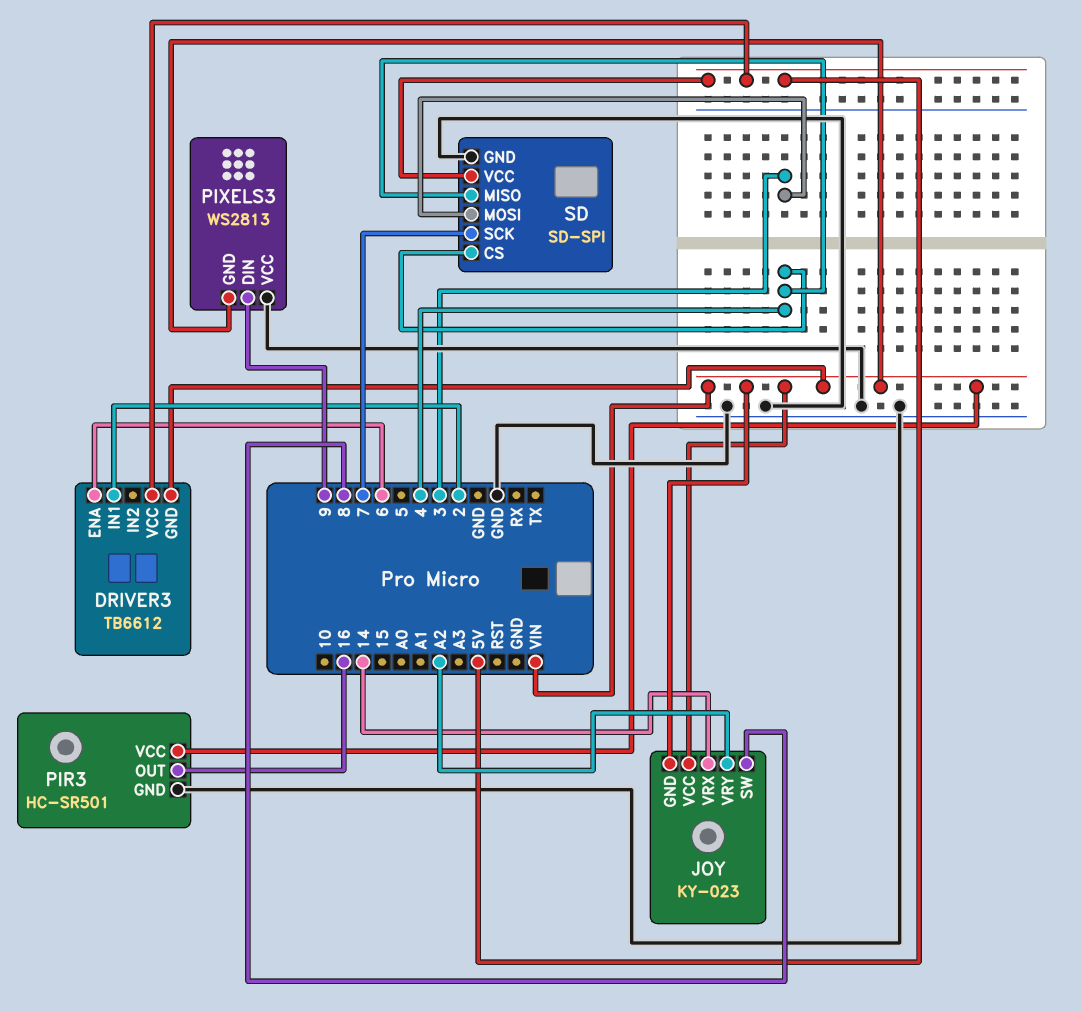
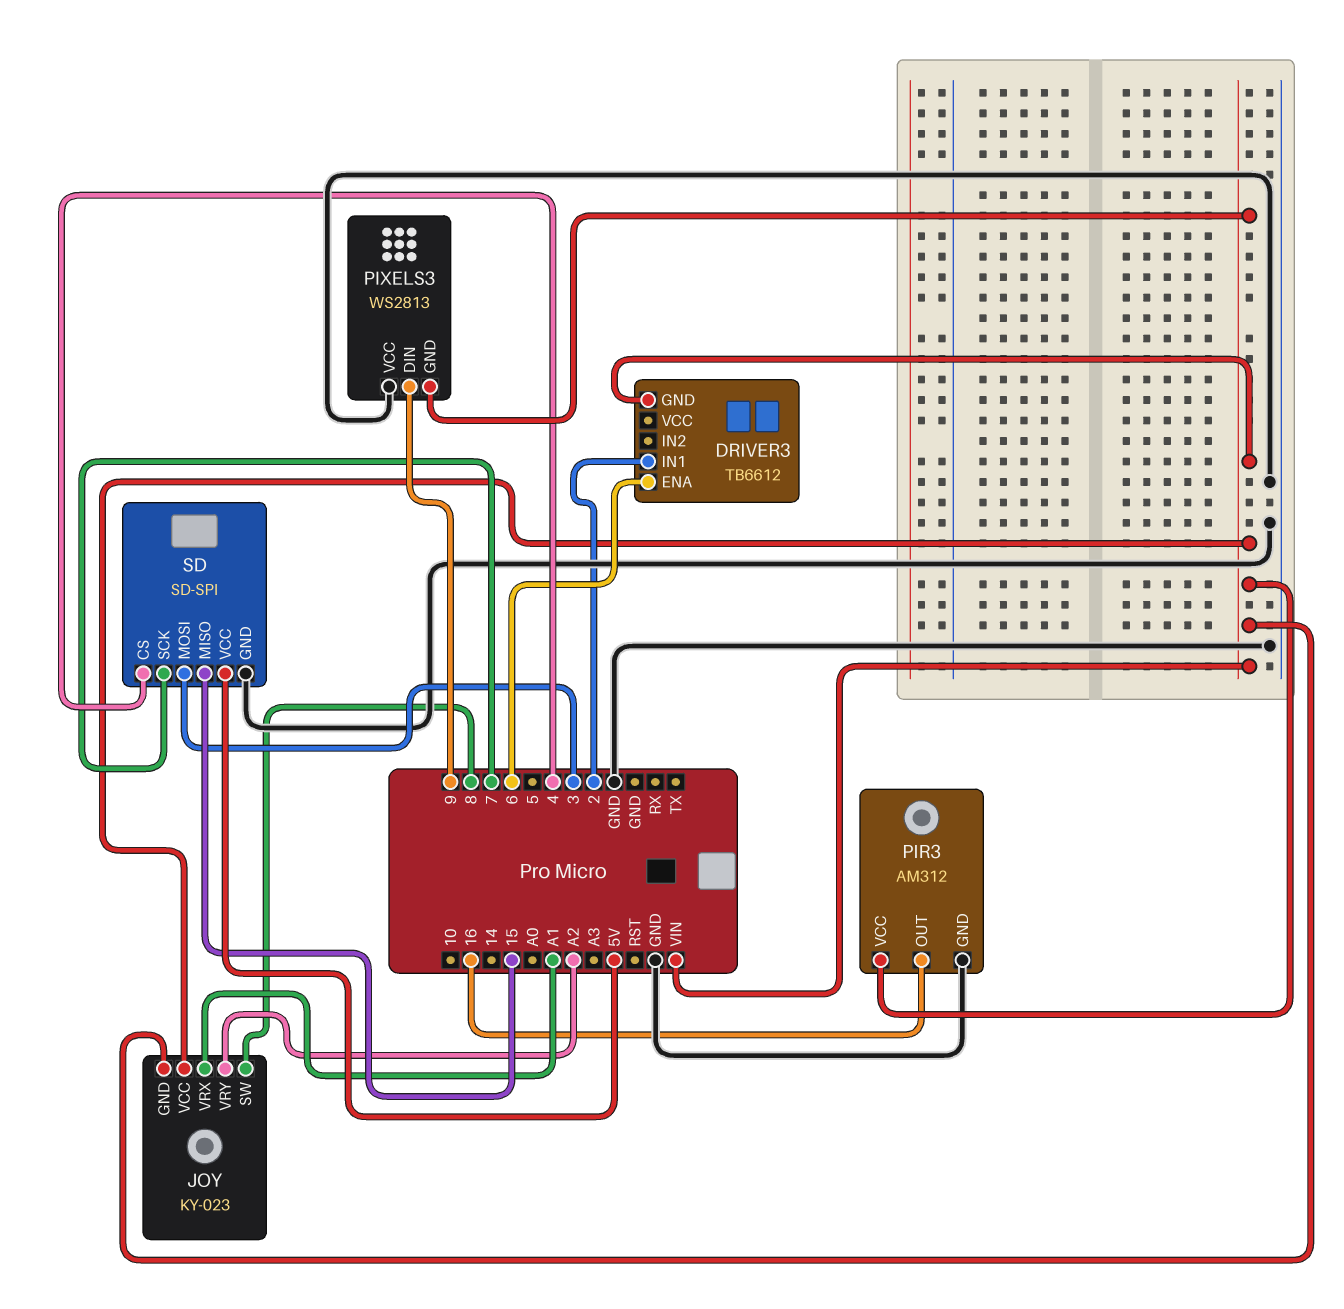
DRIVER3 pin VCC: 5V -> none
JOY pin VRX: 14 -> A1
PIR3: HC-SR501 -> AM312
SD pin MISO: 4 -> 15

